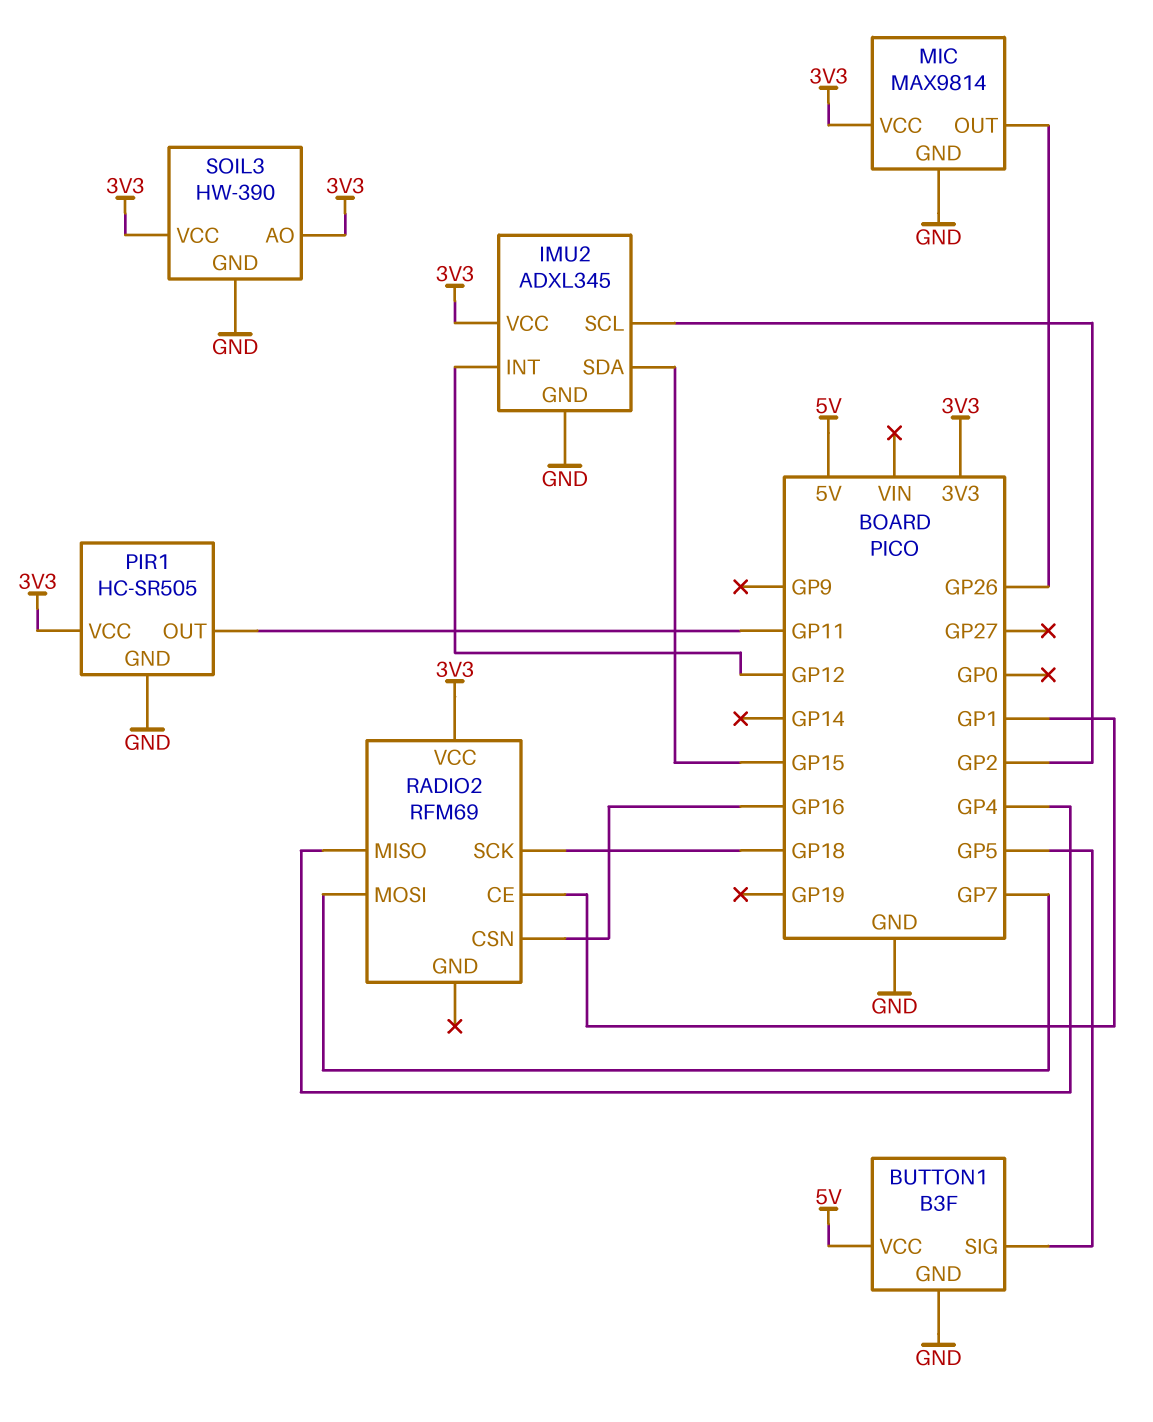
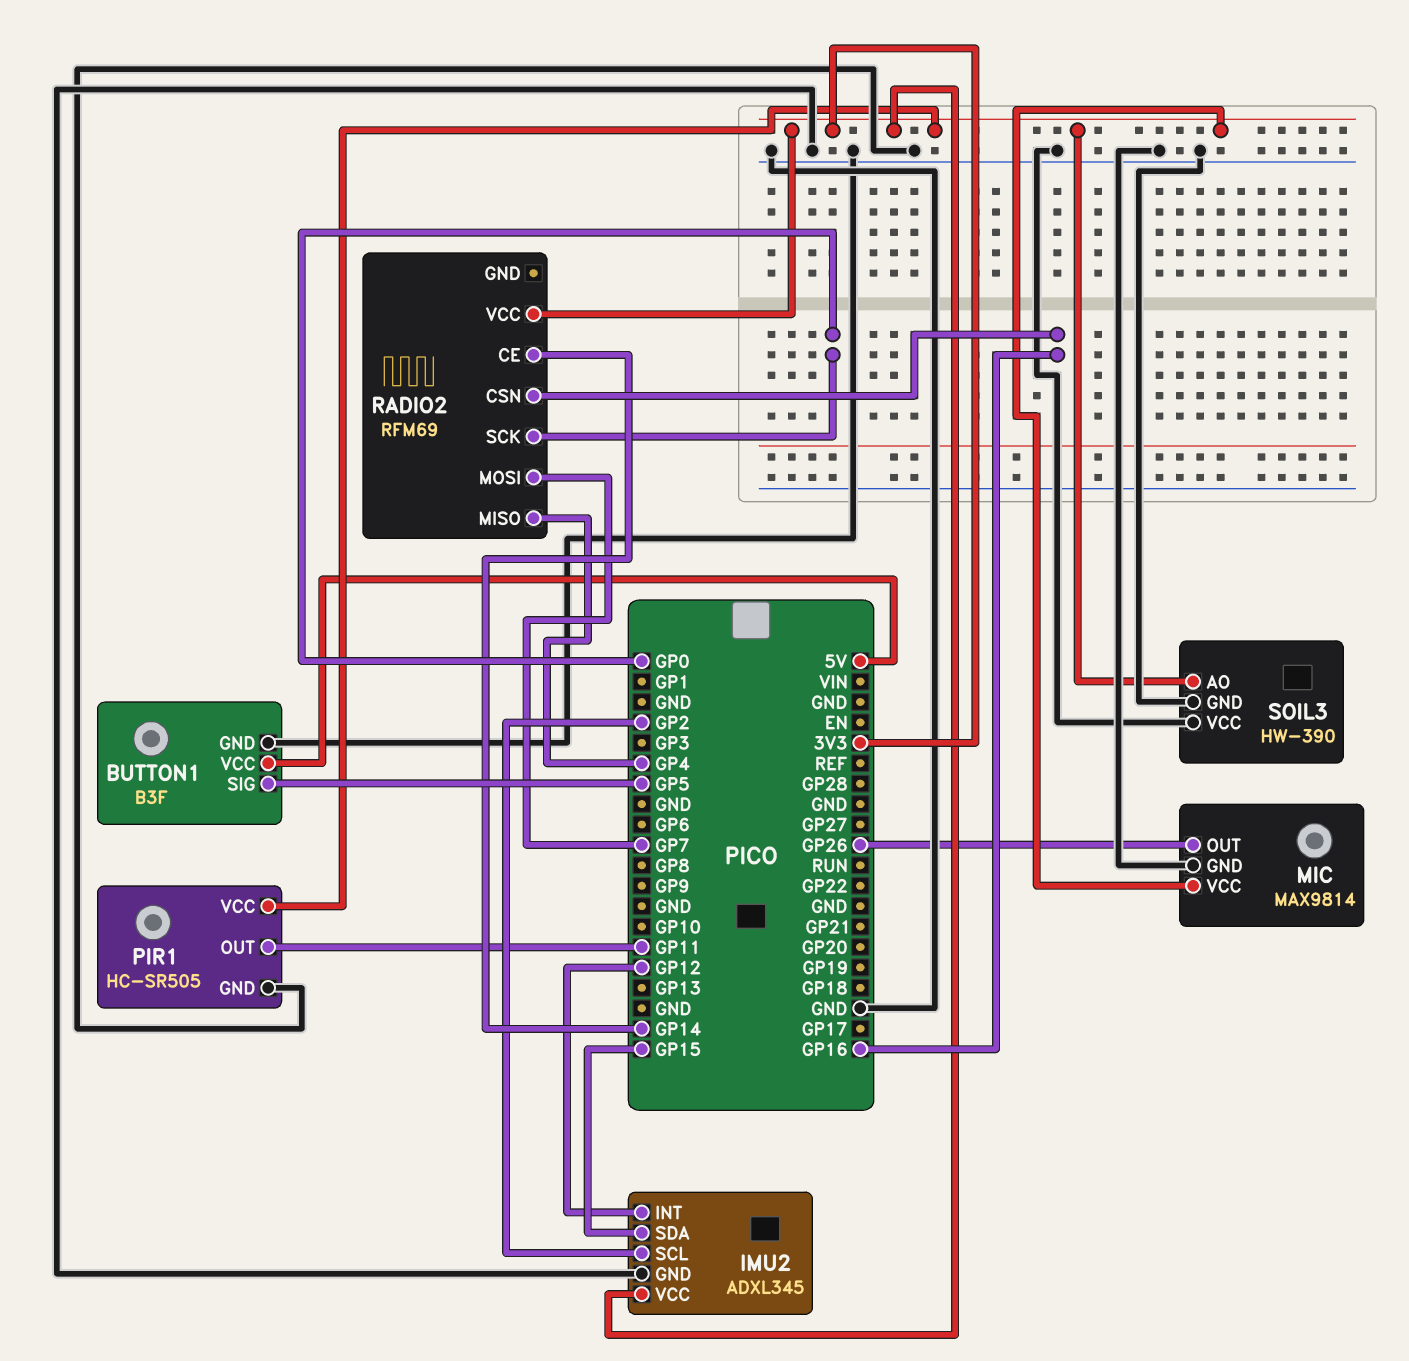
RADIO2 pin CE: GP1 -> GP14
RADIO2 pin SCK: GP18 -> GP0
SOIL3 pin VCC: 3V3 -> GND

